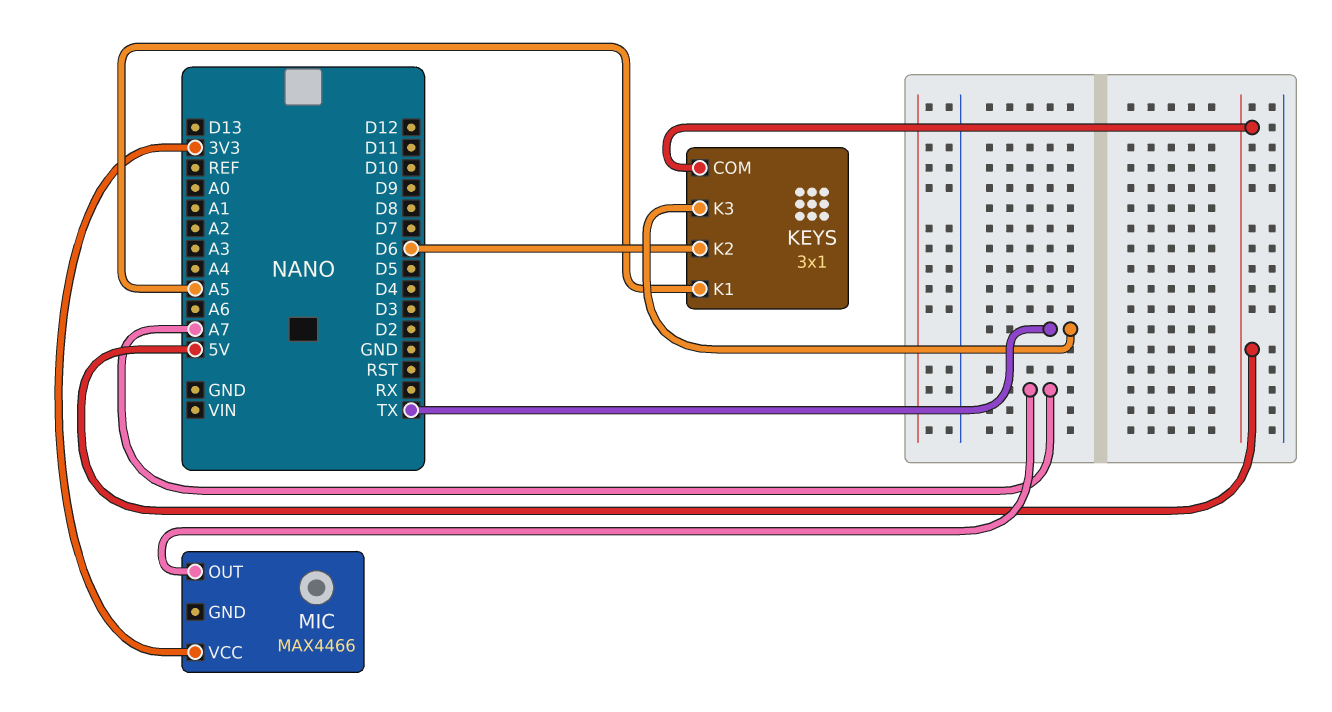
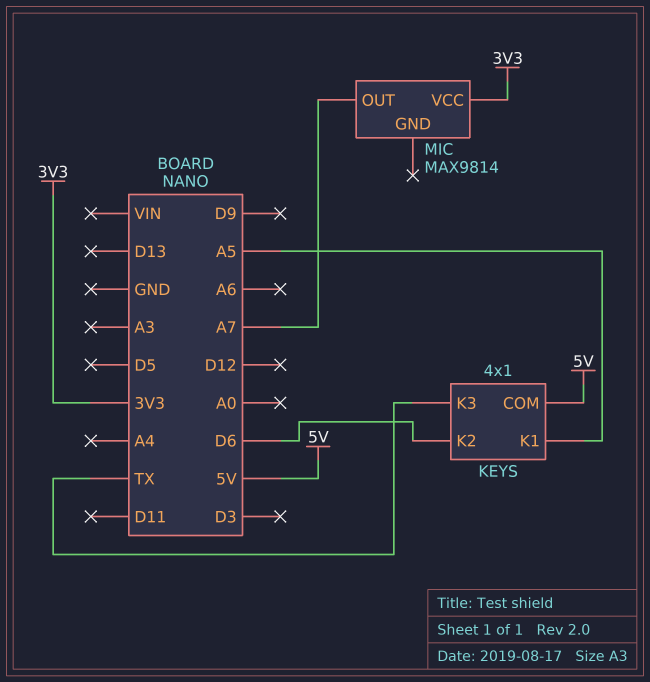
KEYS: 3x1 -> 4x1
MIC: MAX4466 -> MAX9814

